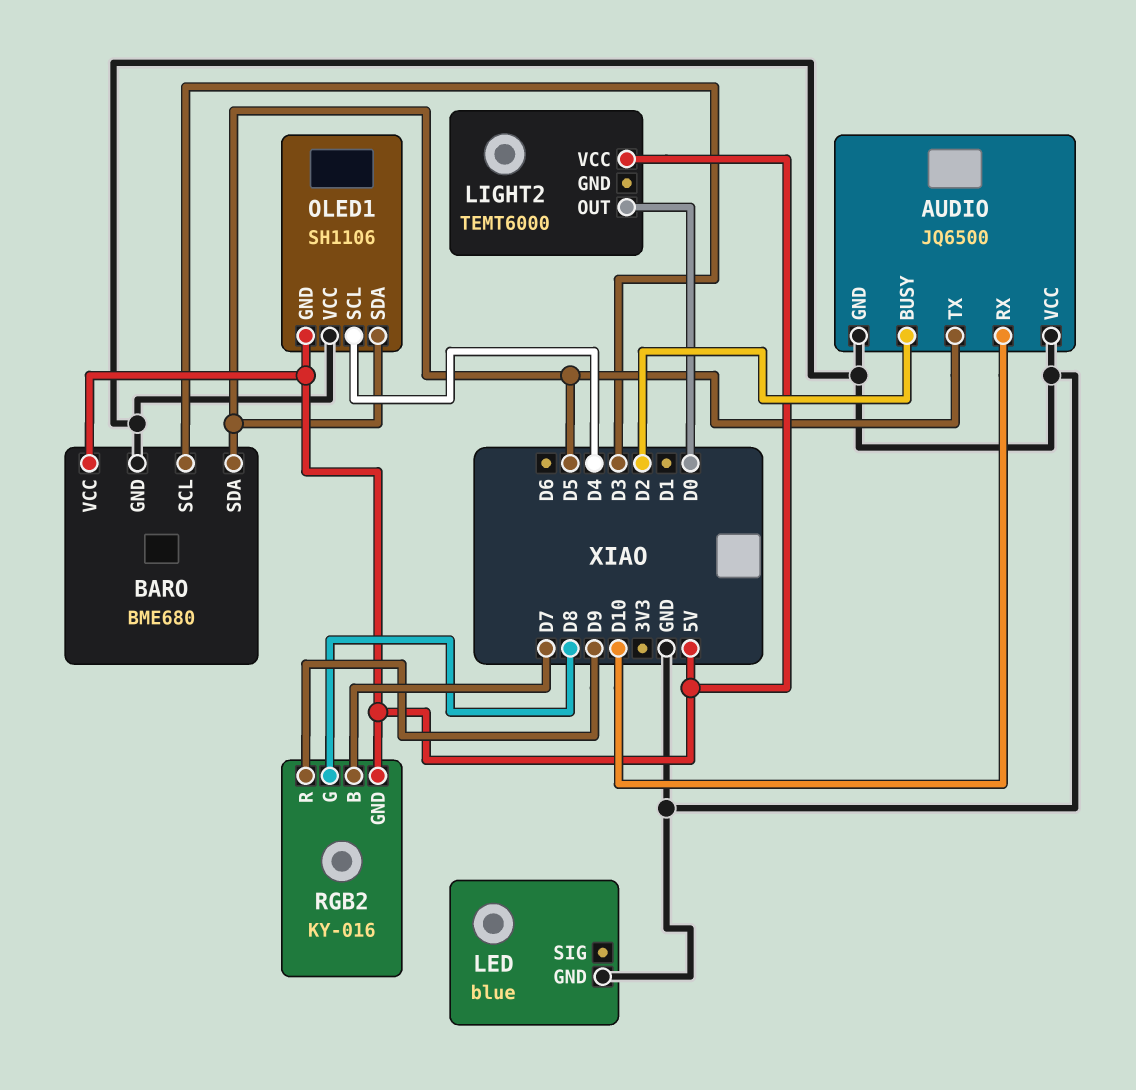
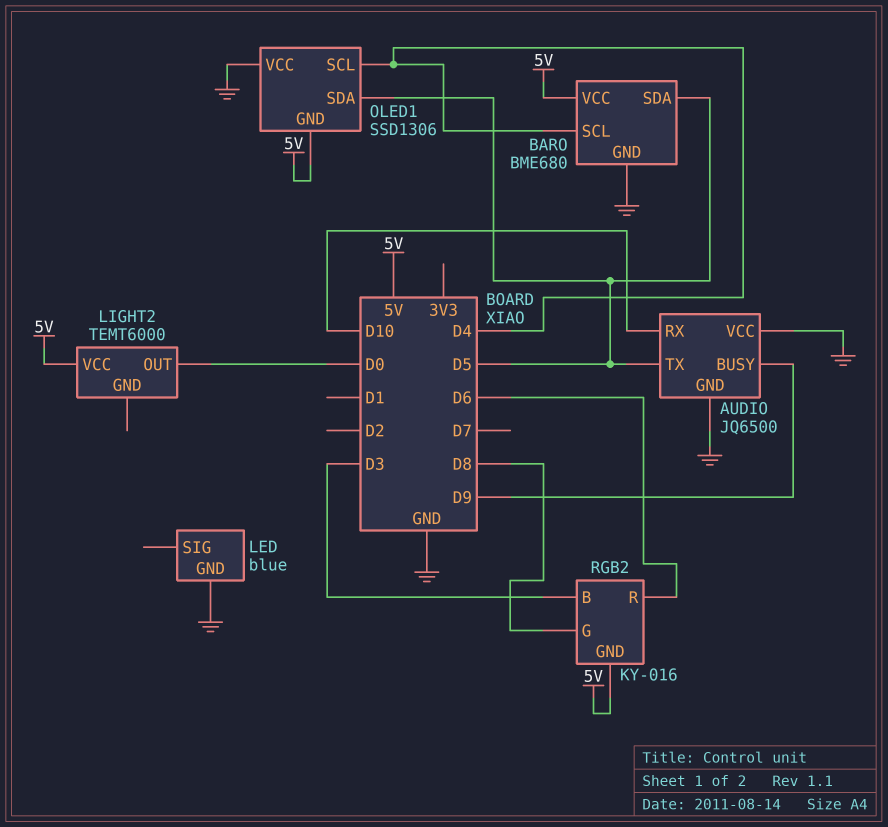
AUDIO pin BUSY: D2 -> D9
BARO pin SCL: D3 -> D4
OLED1: SH1106 -> SSD1306
RGB2 pin B: D7 -> D3
RGB2 pin R: D9 -> D6

